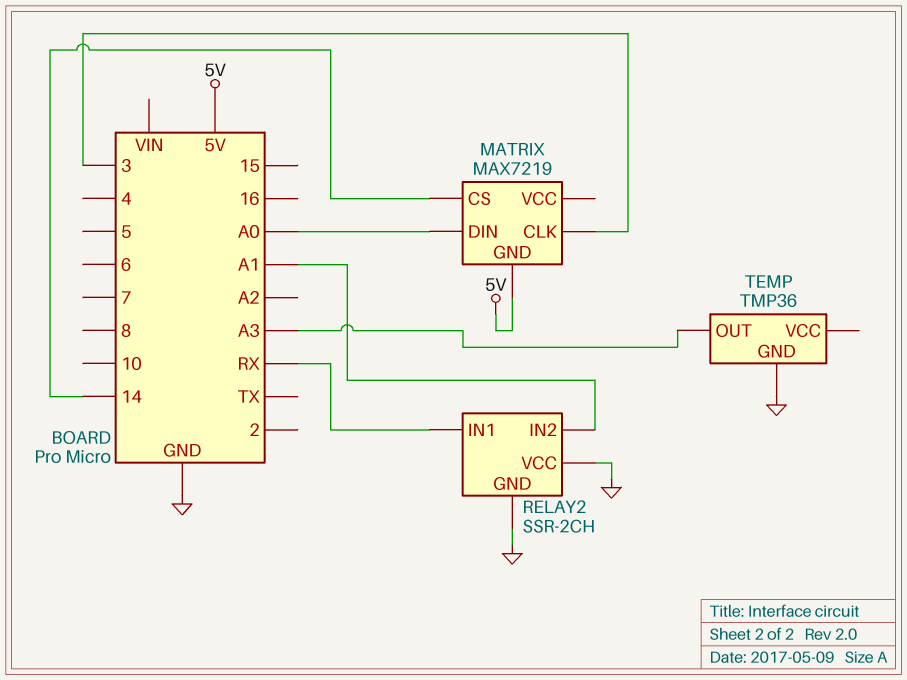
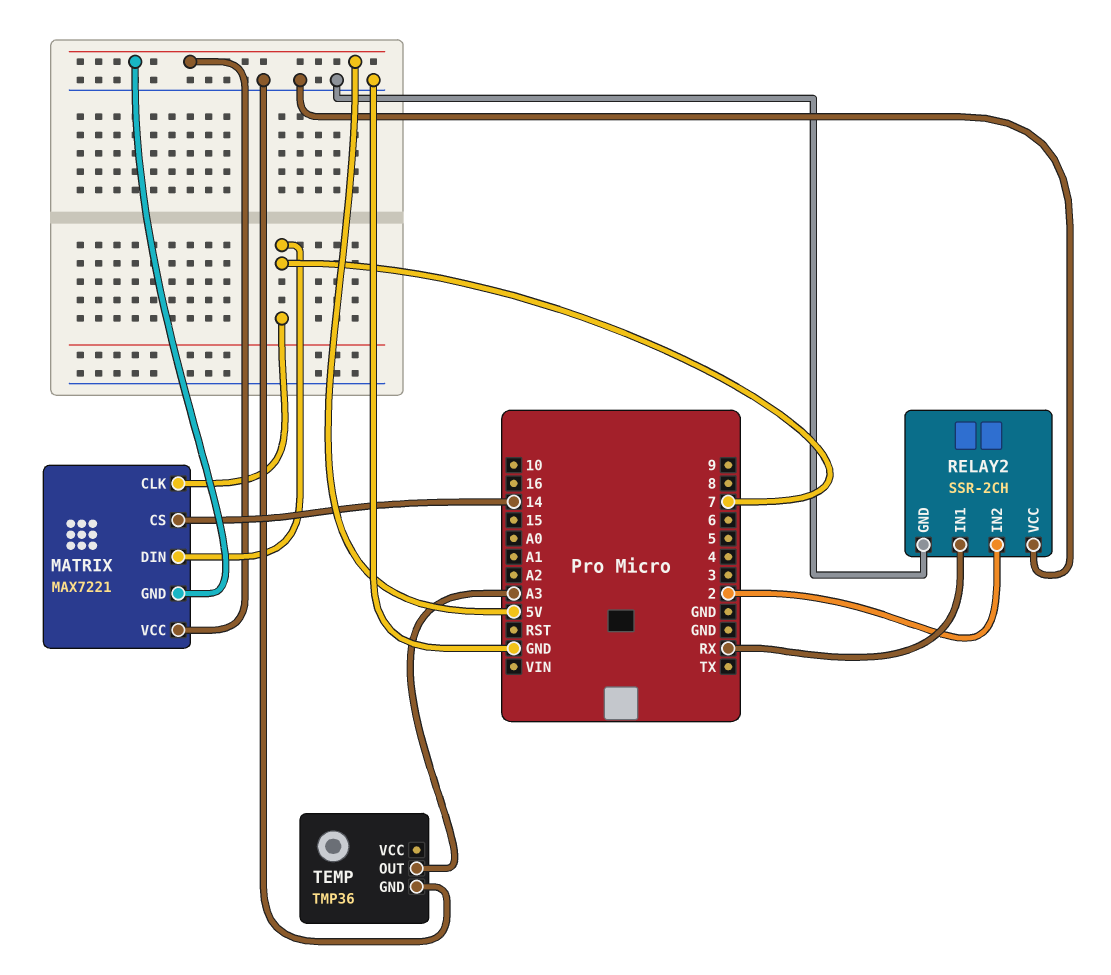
MATRIX: MAX7219 -> MAX7221
MATRIX pin CLK: 3 -> 7
MATRIX pin DIN: A0 -> 7
MATRIX pin VCC: none -> 5V
RELAY2 pin IN2: A1 -> 2

